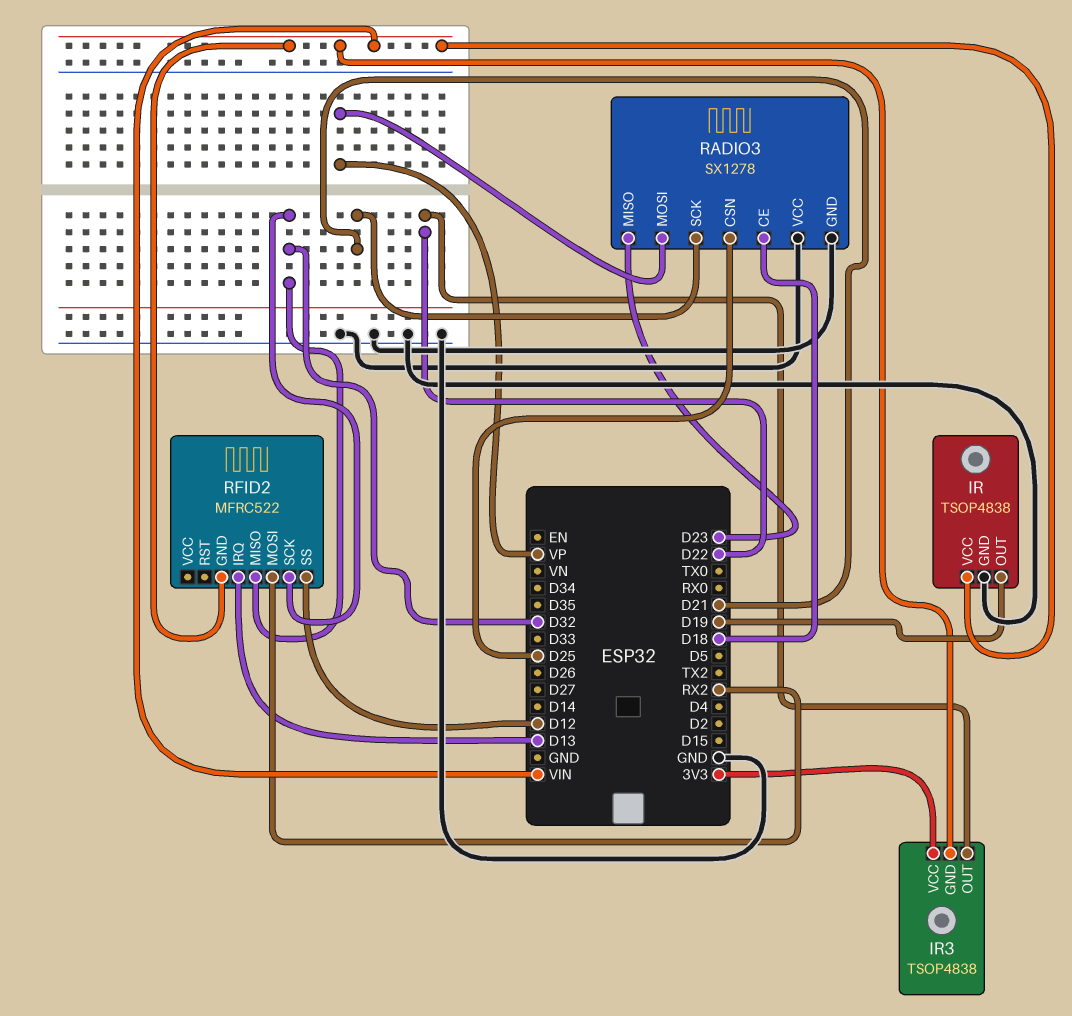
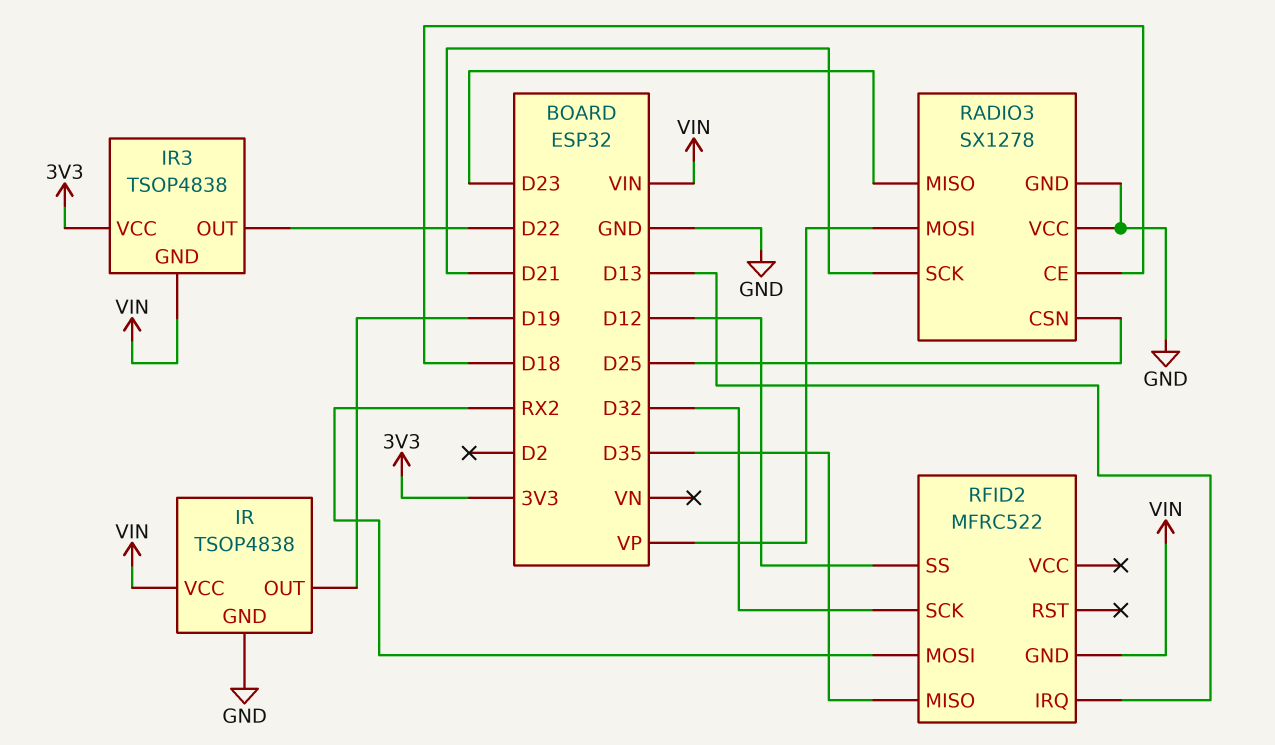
RFID2 pin MISO: D32 -> D35

